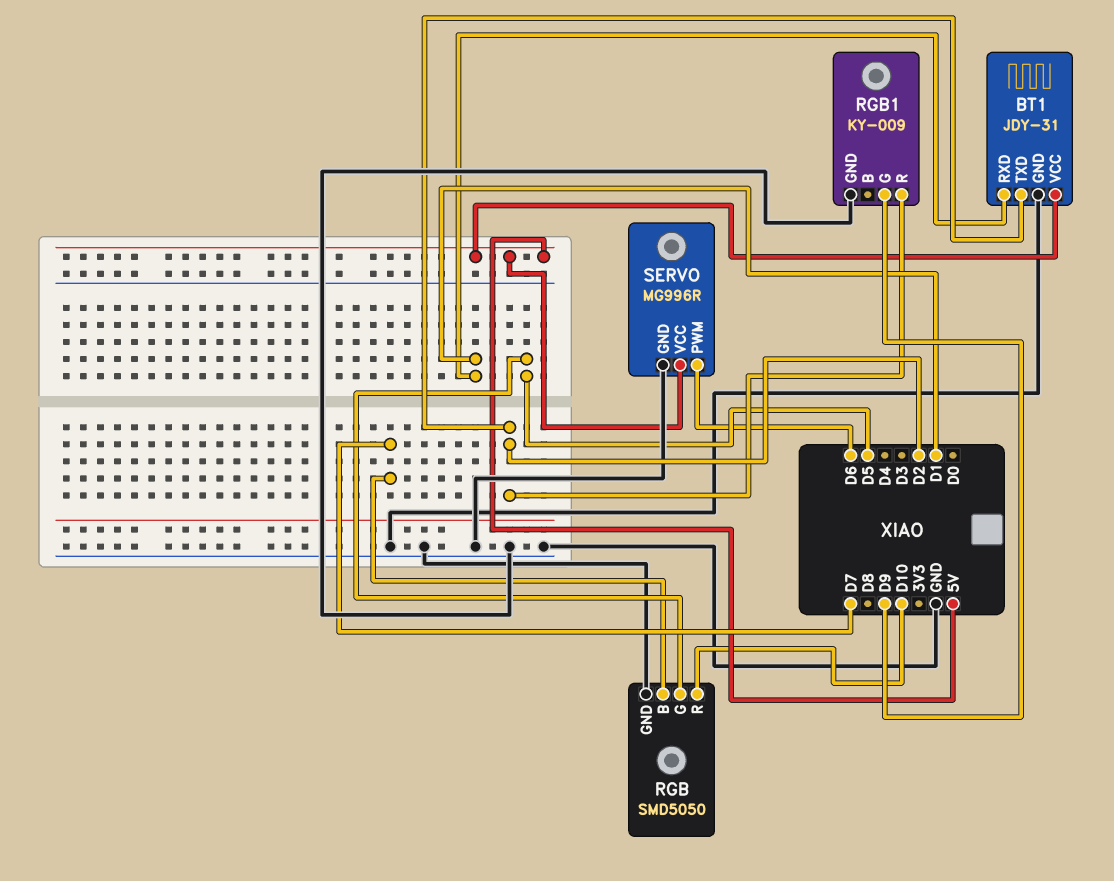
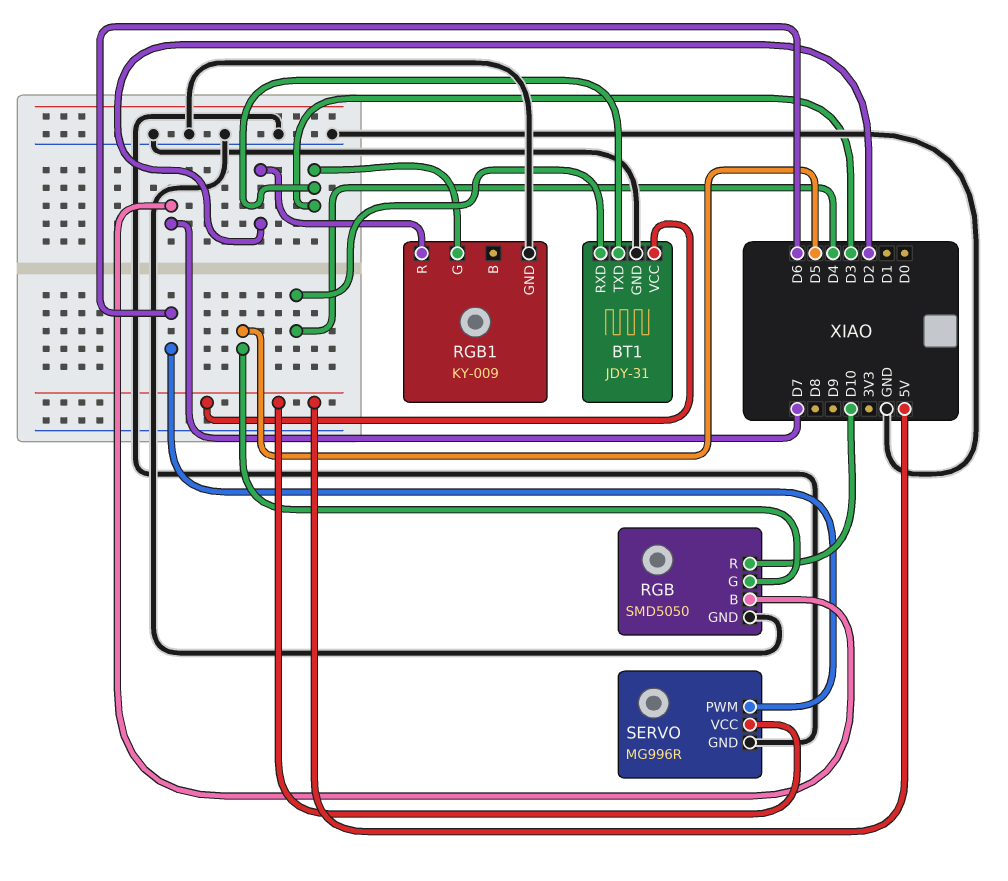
BT1 pin RXD: D1 -> D4
BT1 pin TXD: D2 -> D3
RGB1 pin G: D9 -> D3

